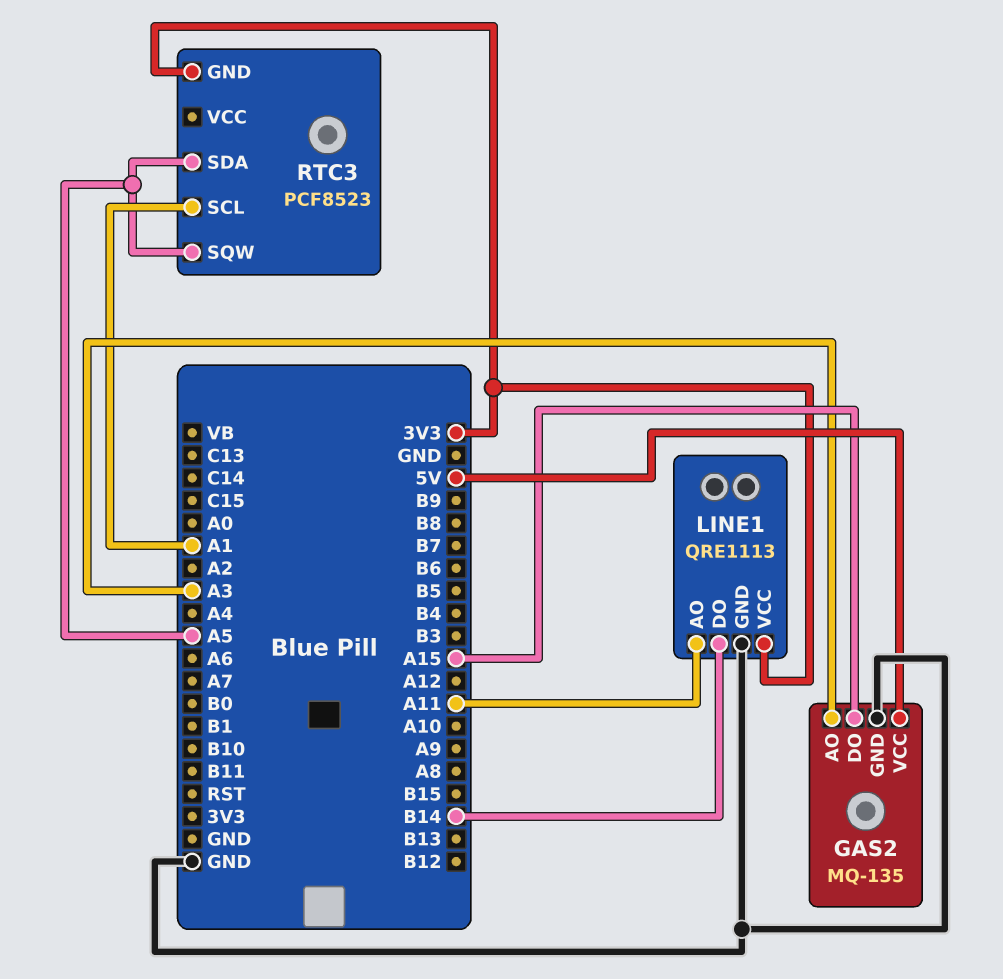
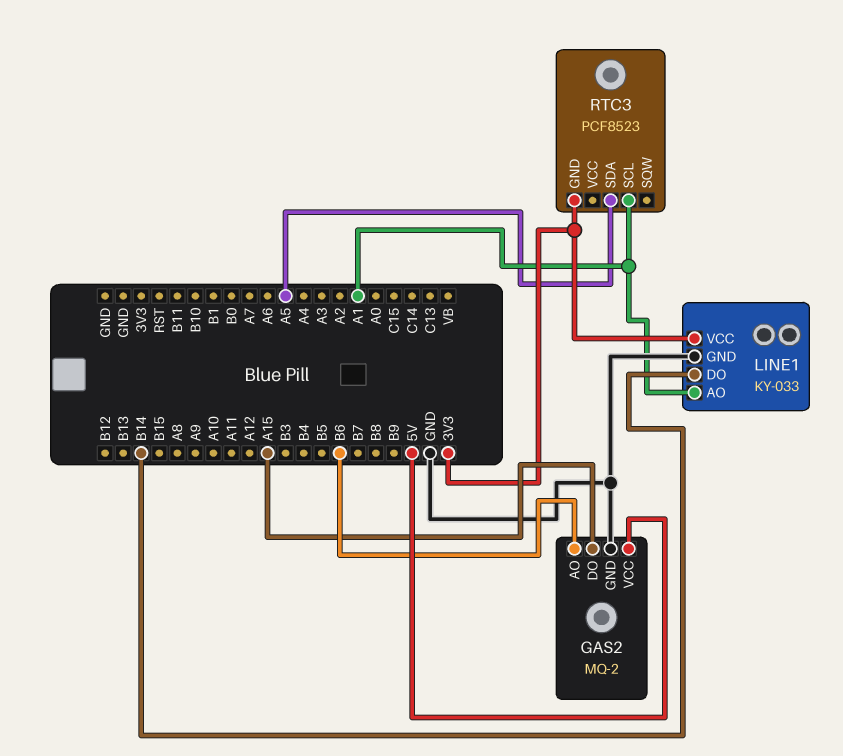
GAS2: MQ-135 -> MQ-2
GAS2 pin AO: A3 -> B6
LINE1: QRE1113 -> KY-033
LINE1 pin AO: A11 -> A1
RTC3 pin SQW: A5 -> none

